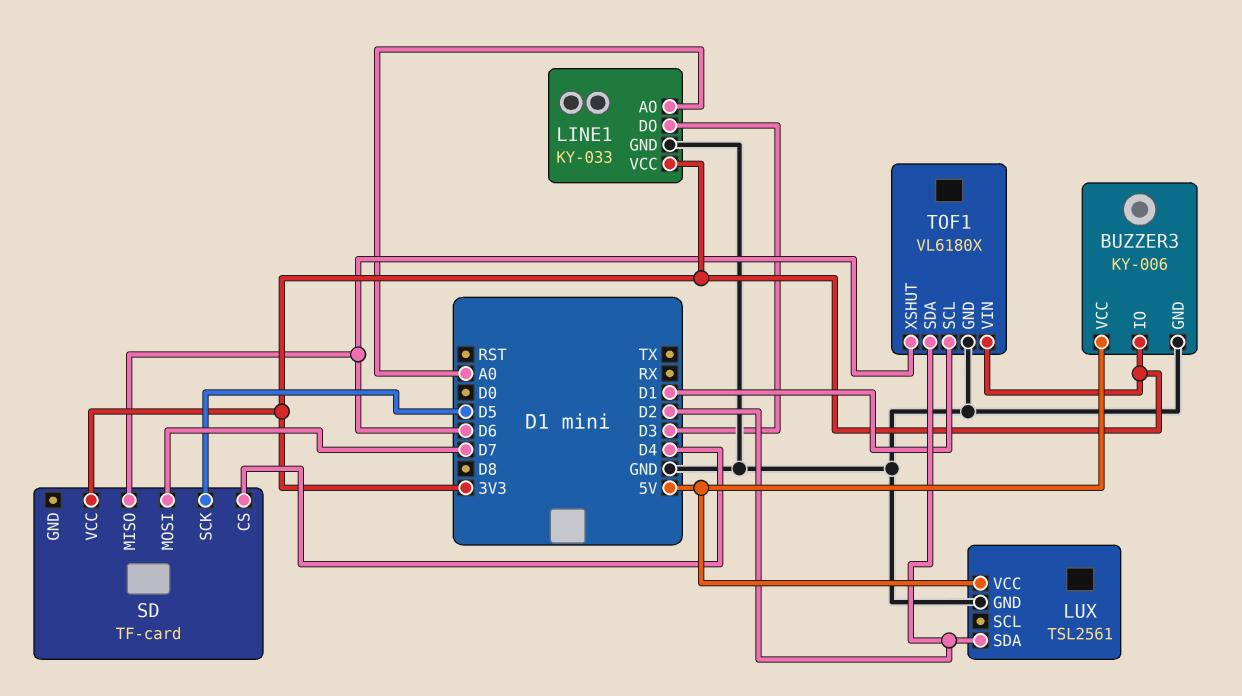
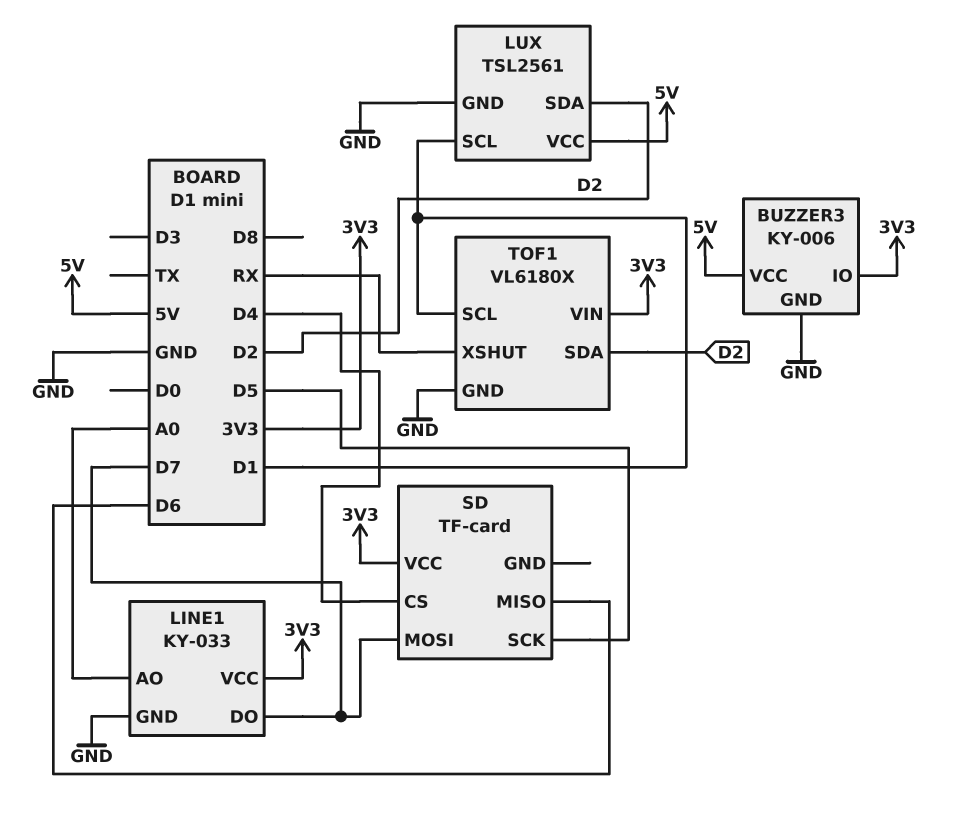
LINE1 pin DO: D3 -> D7
LUX pin SCL: none -> D1
TOF1 pin XSHUT: D6 -> RX

